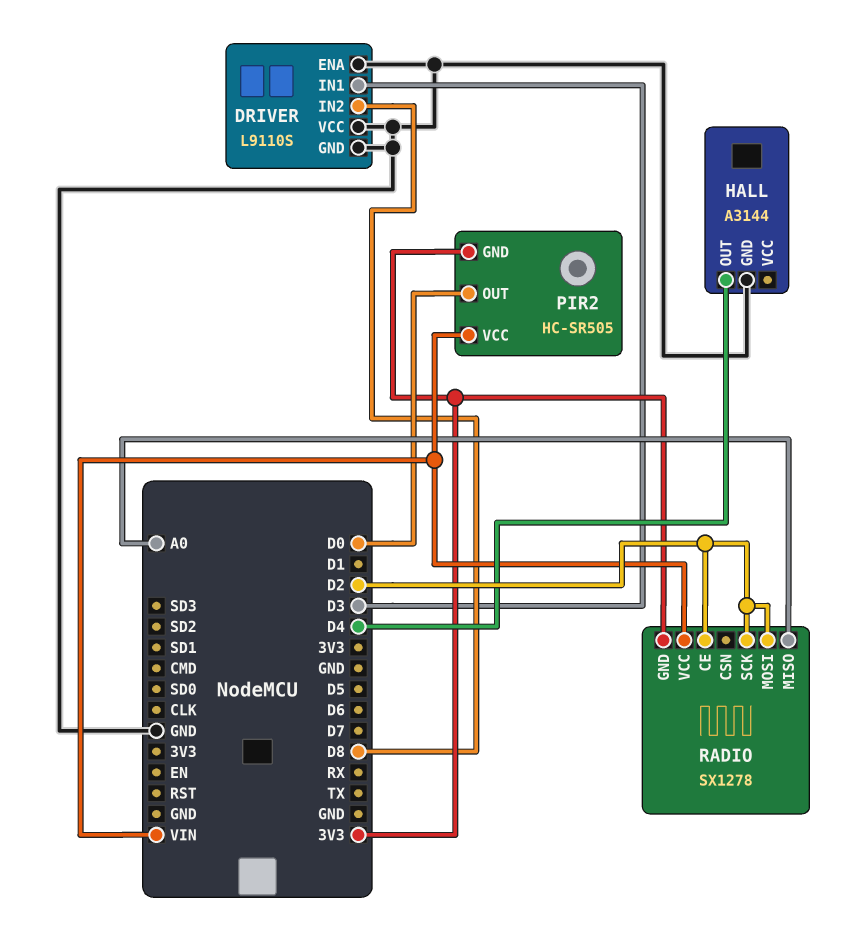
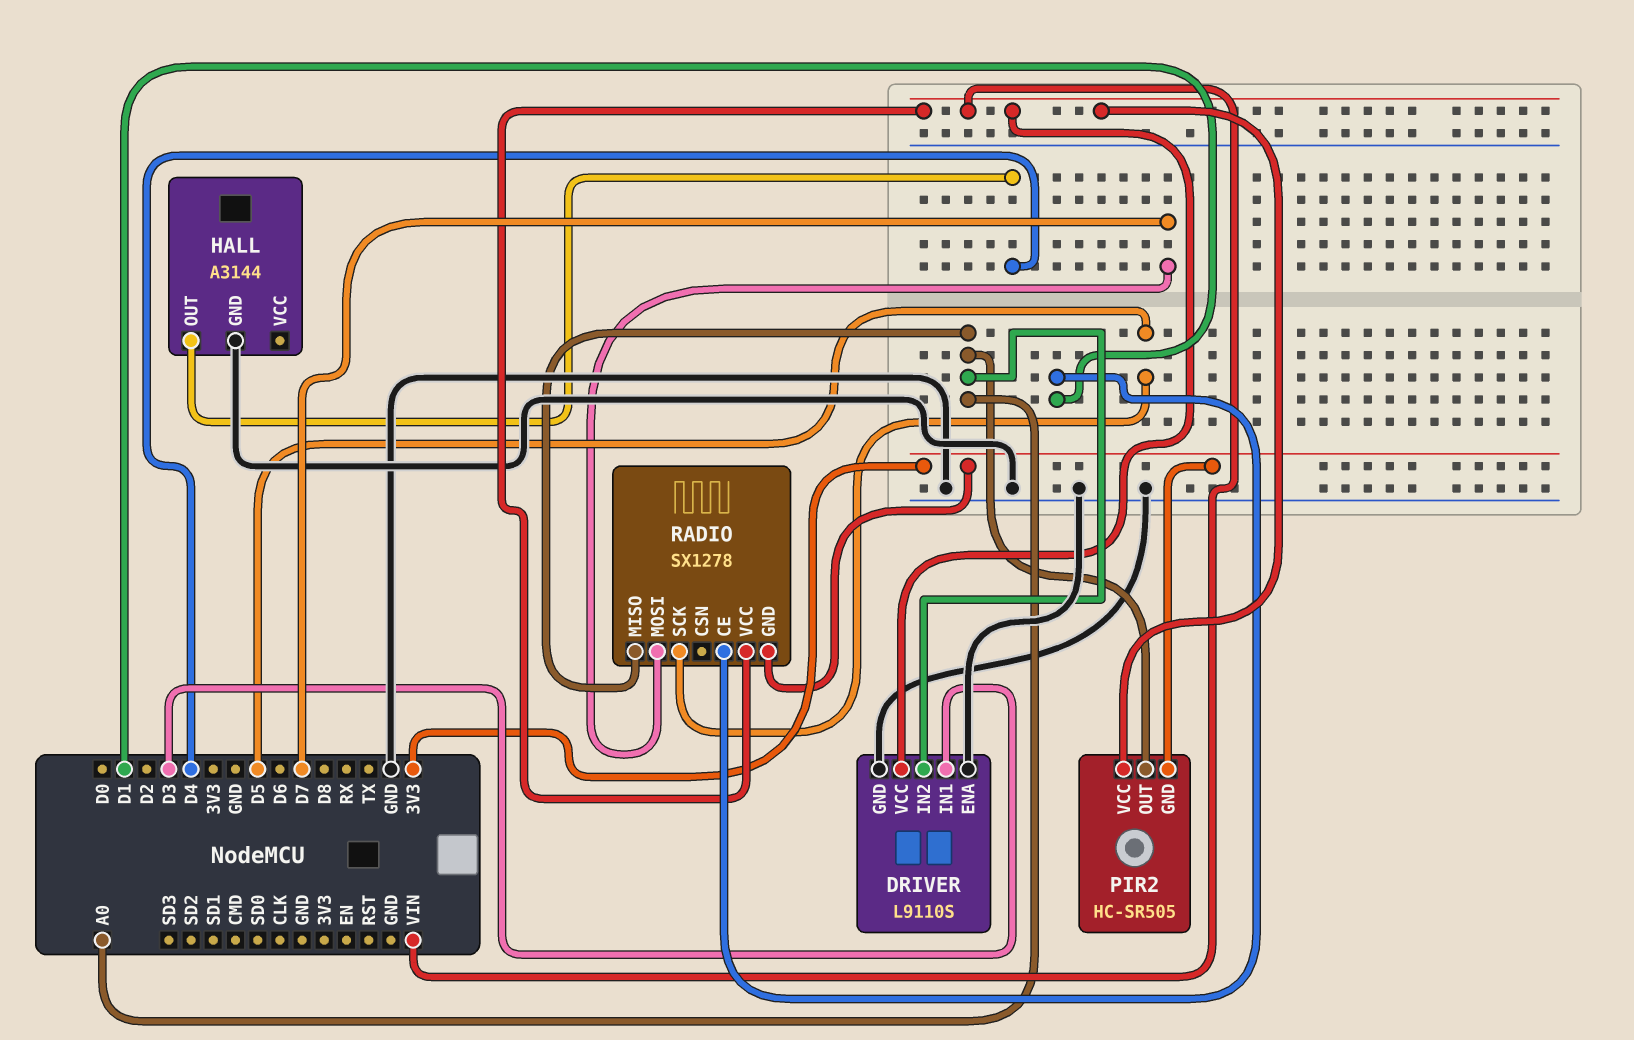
DRIVER pin IN2: D8 -> A0
DRIVER pin VCC: GND -> VIN
PIR2 pin OUT: D0 -> A0
RADIO pin CE: D2 -> D1
RADIO pin MOSI: D2 -> D7
RADIO pin SCK: D2 -> D5

